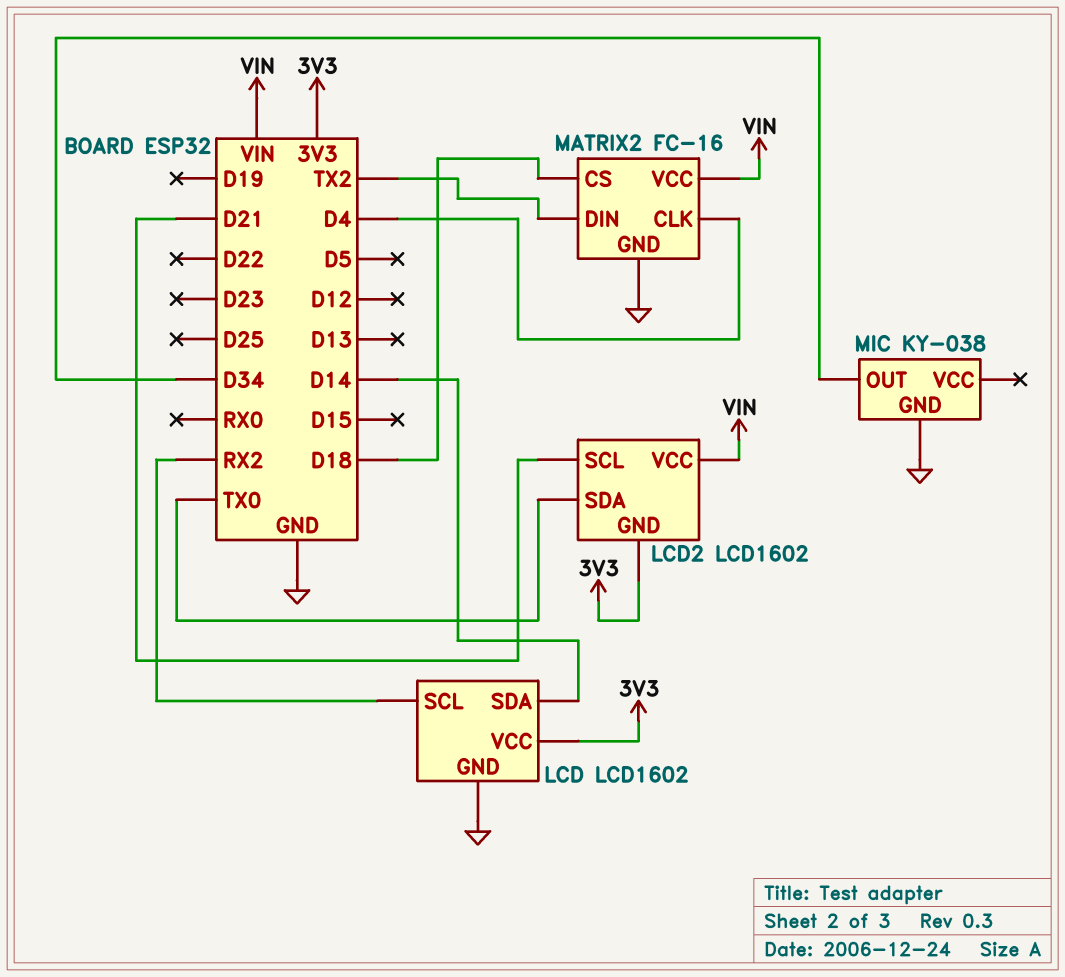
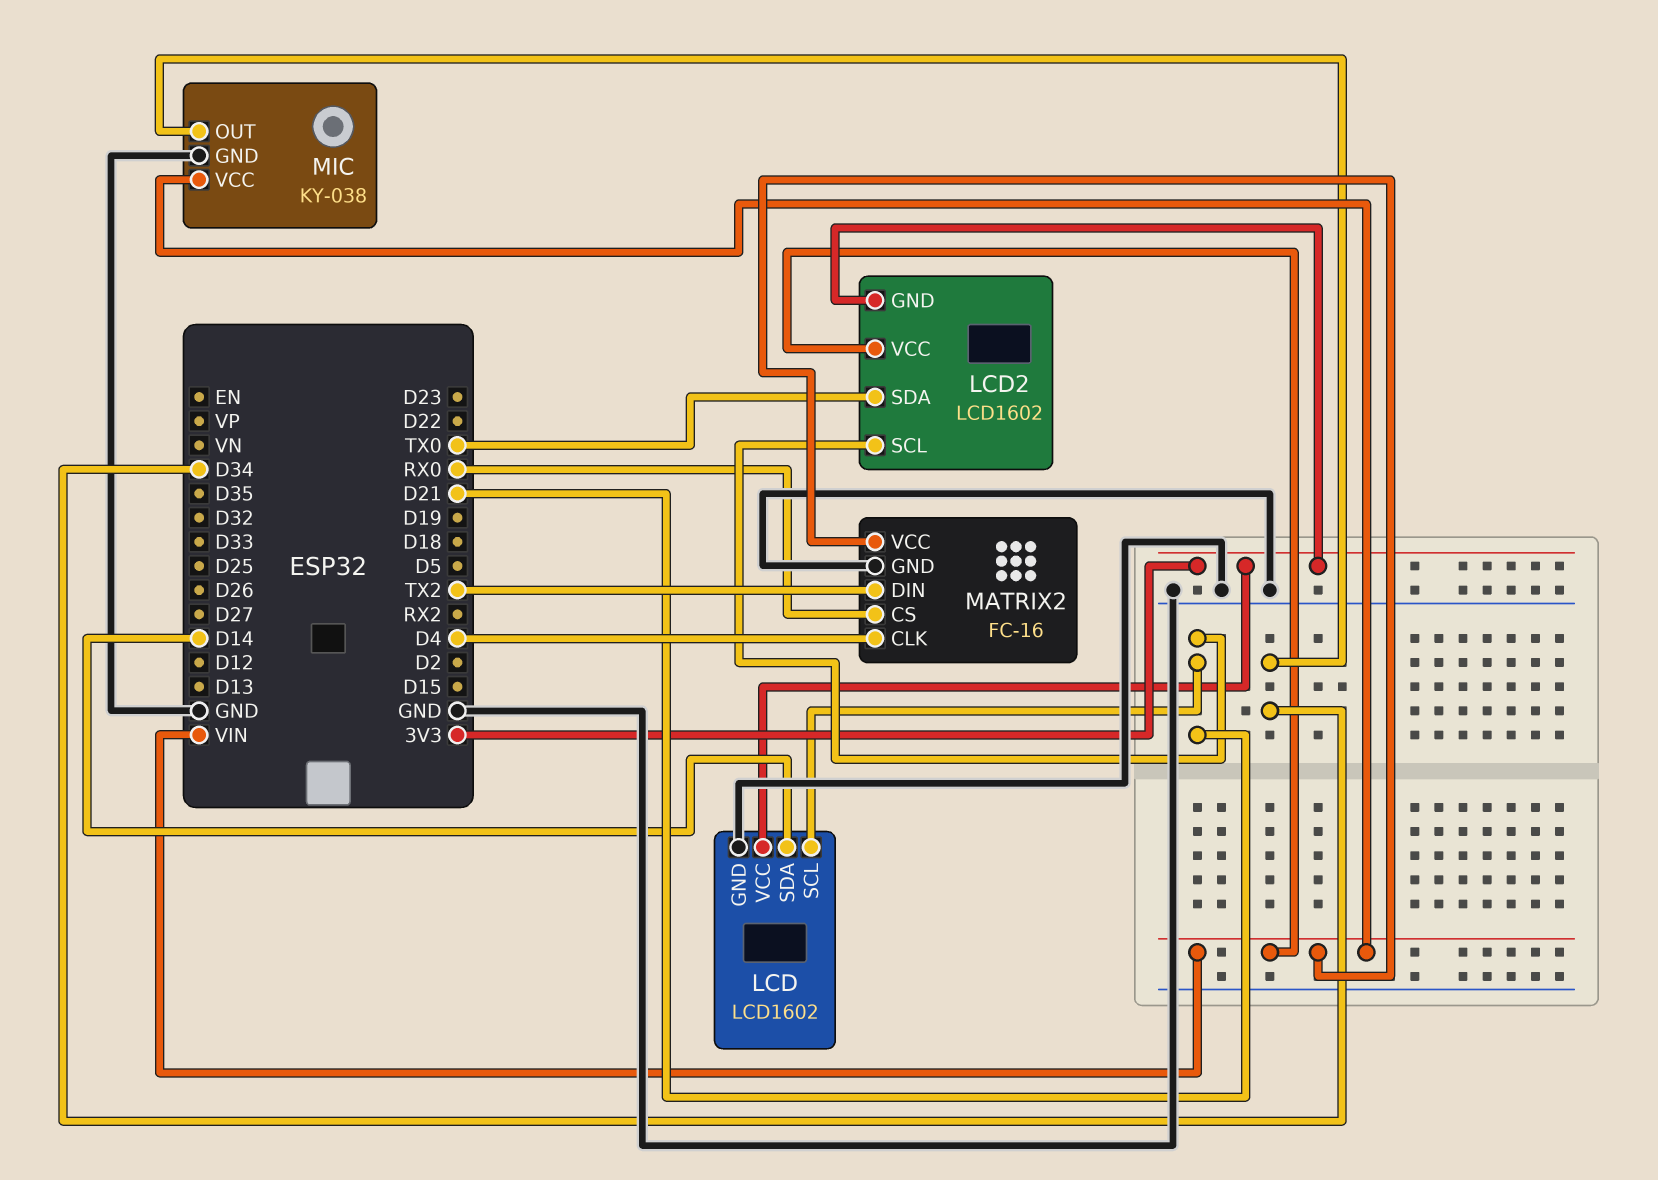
LCD pin SCL: RX2 -> D21
MATRIX2 pin CS: D18 -> RX0
MIC pin VCC: none -> VIN

